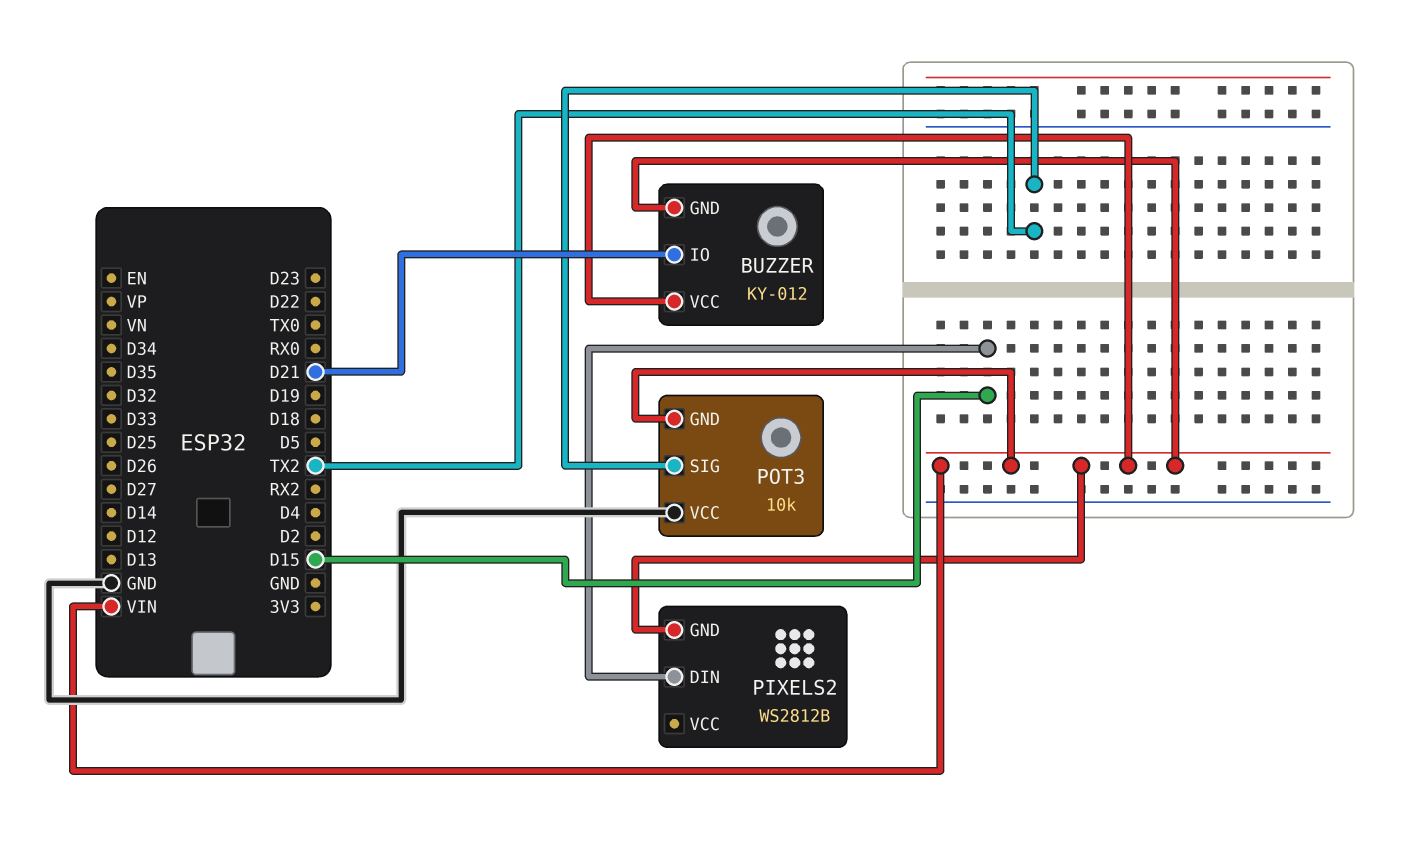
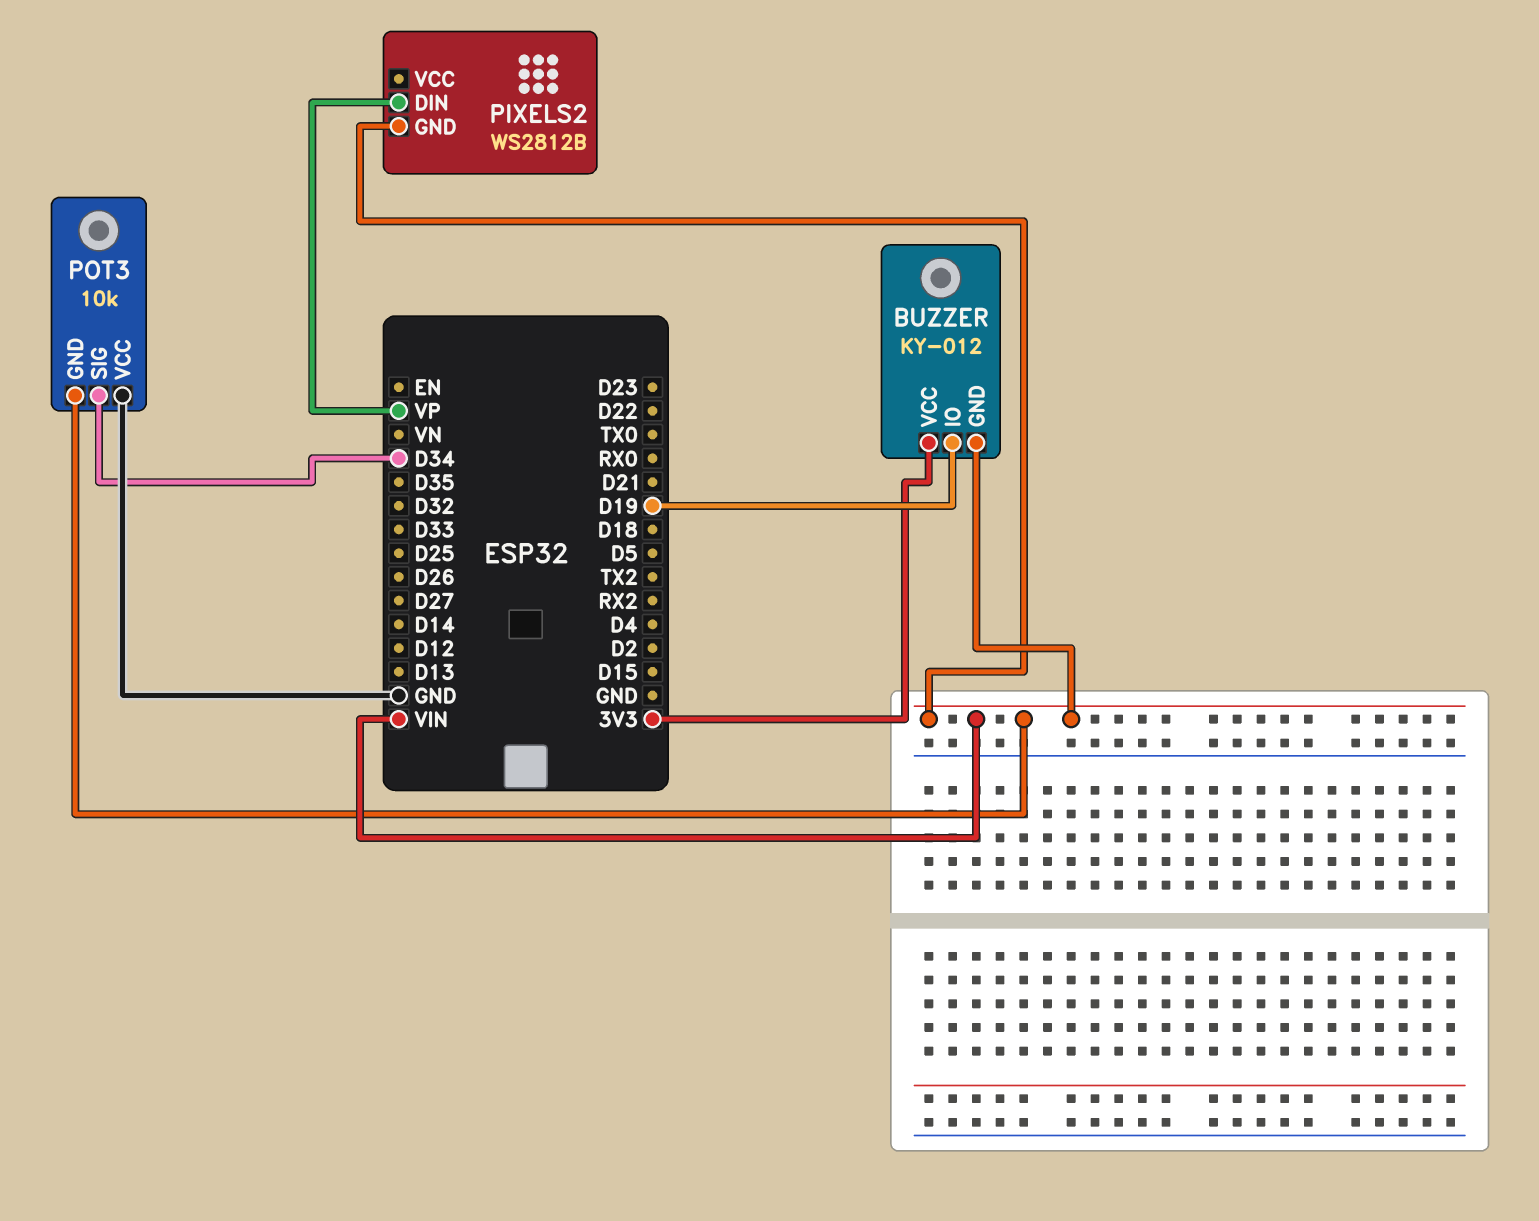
BUZZER pin IO: D21 -> D19
BUZZER pin VCC: VIN -> 3V3
PIXELS2 pin DIN: D15 -> VP
POT3 pin SIG: TX2 -> D34

